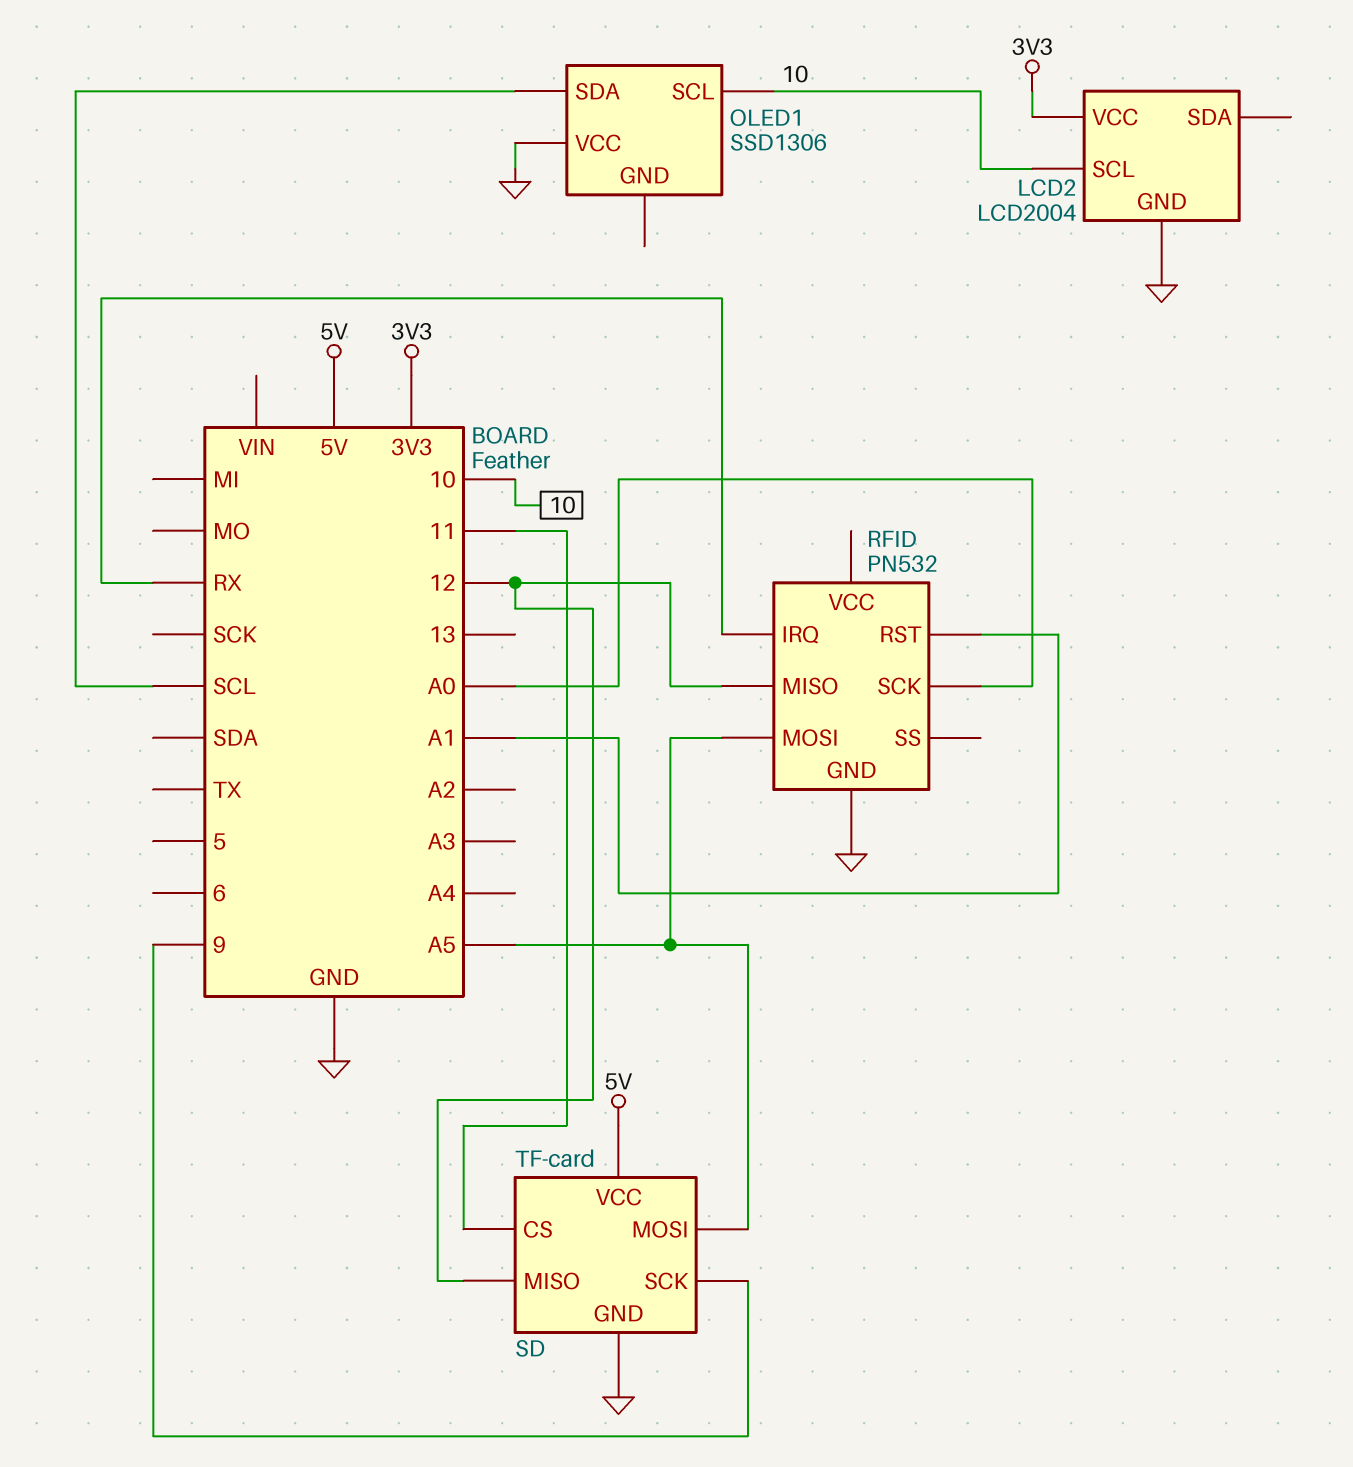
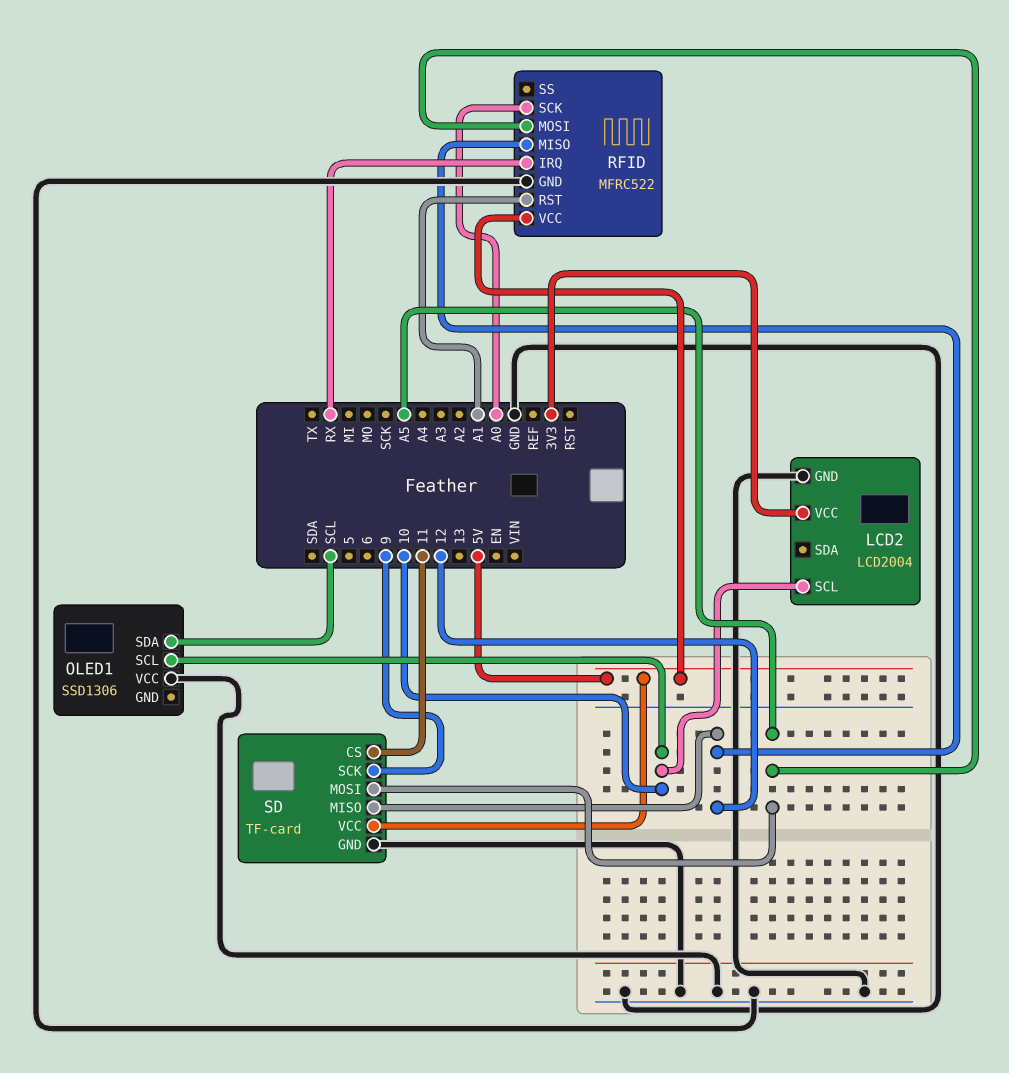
RFID: PN532 -> MFRC522
RFID pin VCC: none -> 5V

